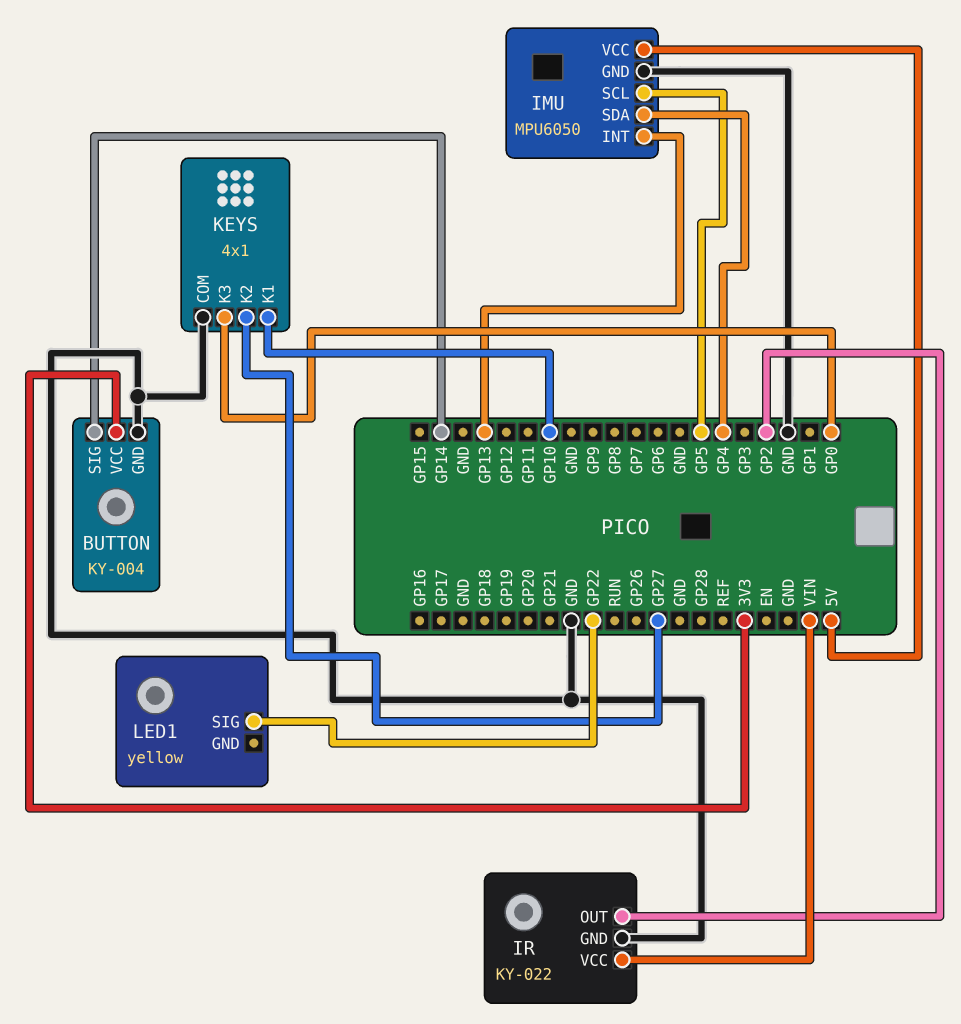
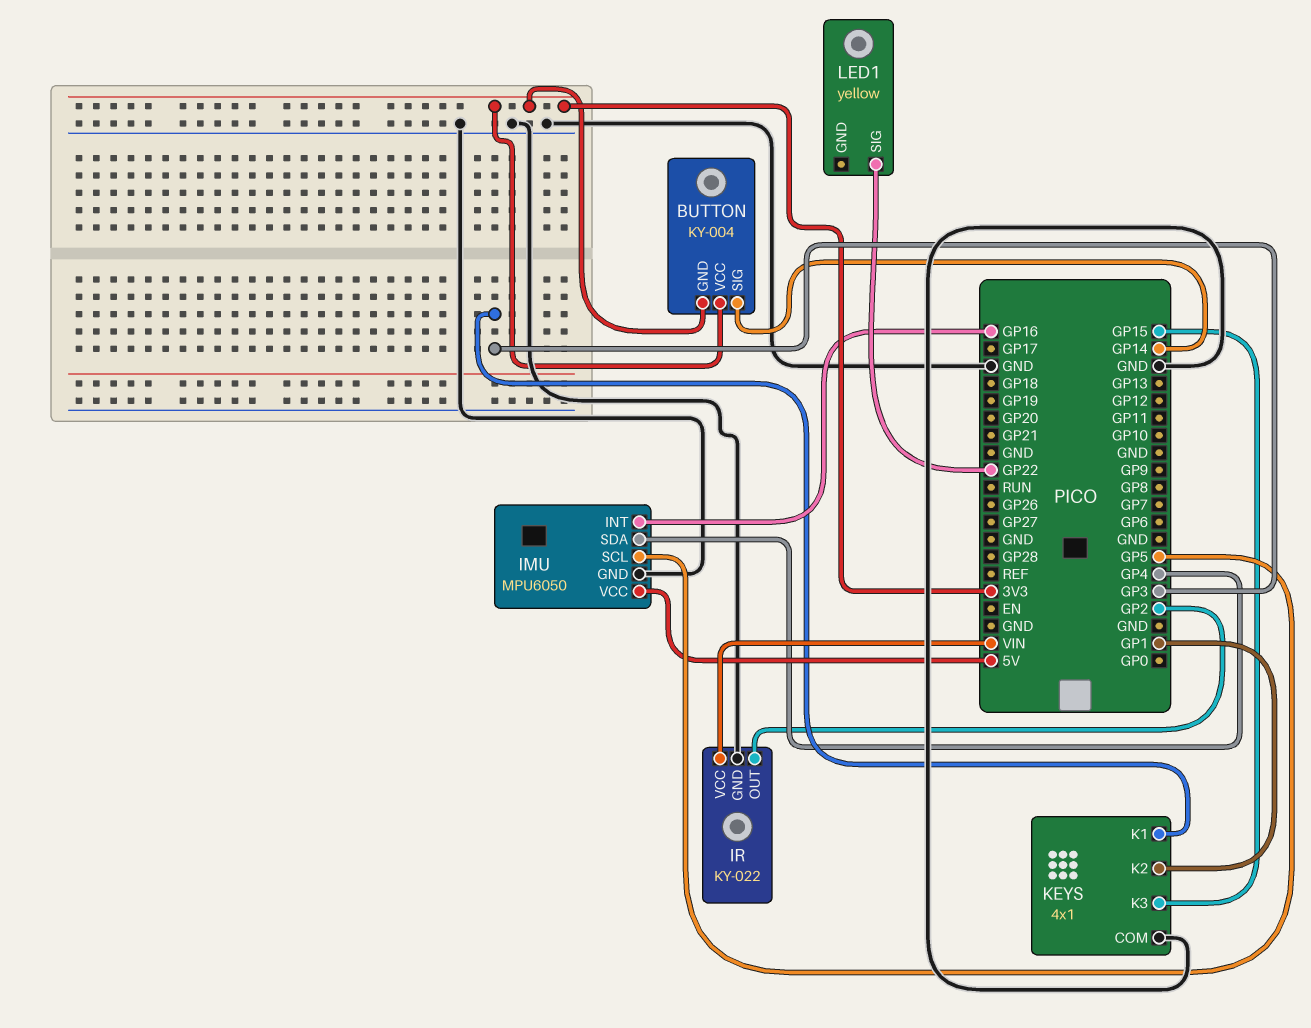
BUTTON pin GND: GND -> 3V3
IMU pin INT: GP13 -> GP16
KEYS pin K1: GP10 -> GP3
KEYS pin K2: GP27 -> GP1
KEYS pin K3: GP0 -> GP15

